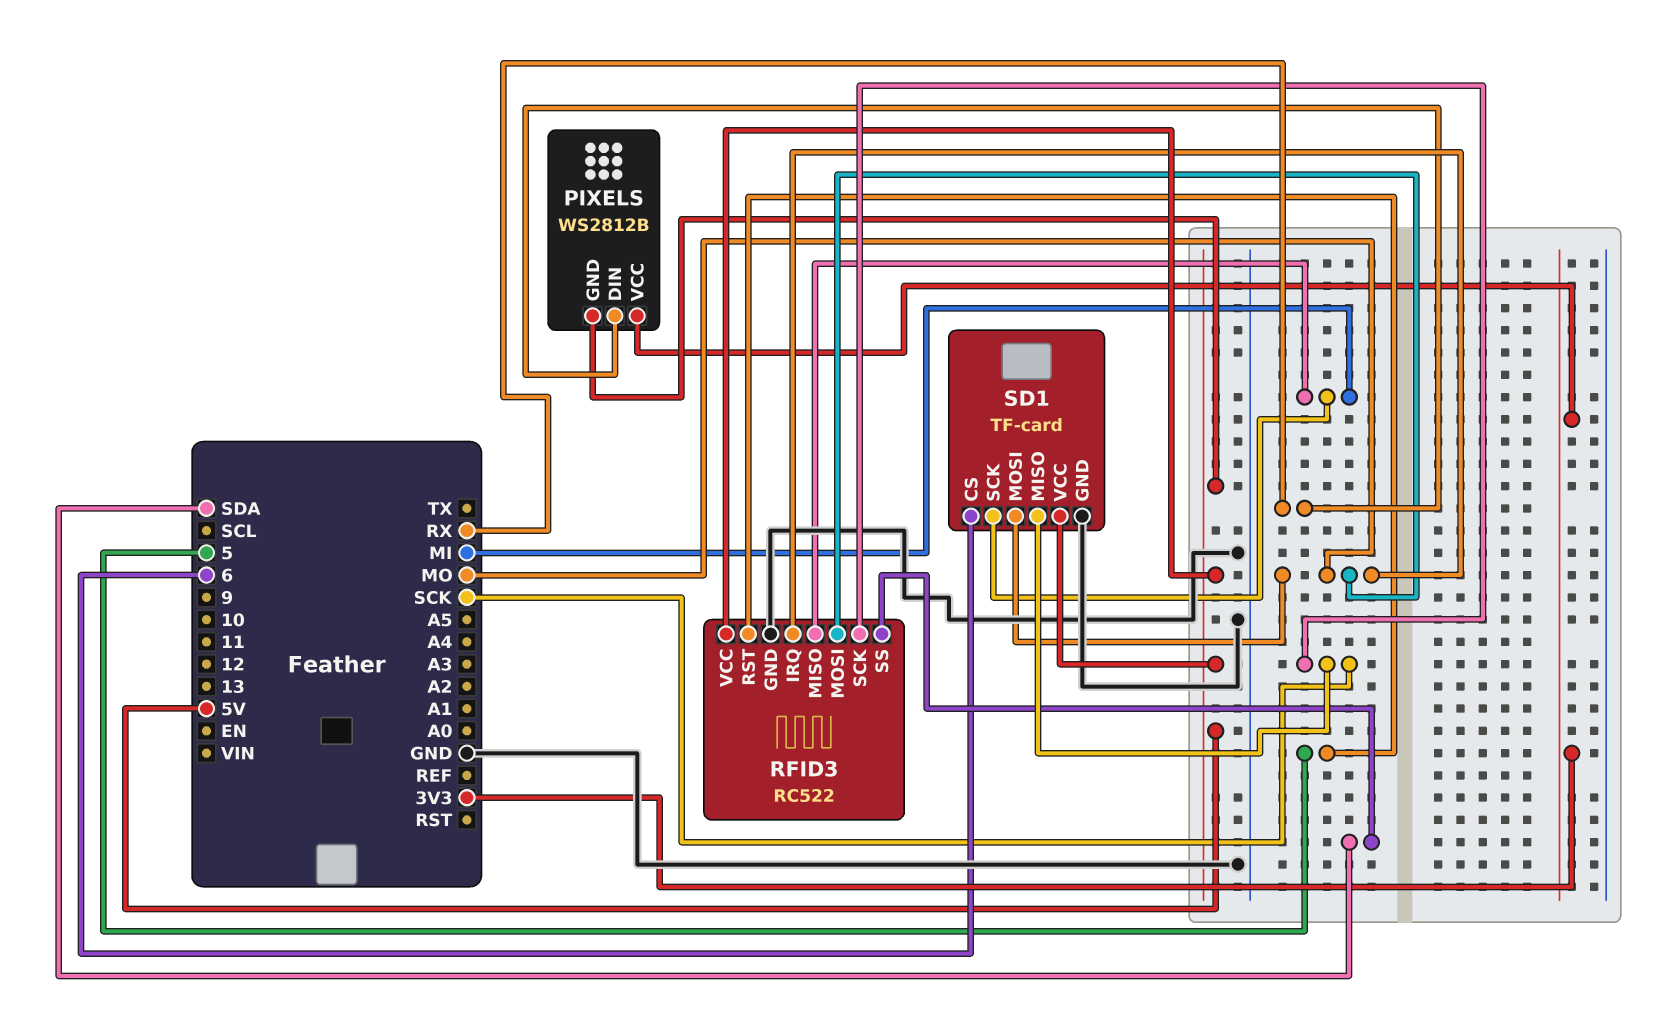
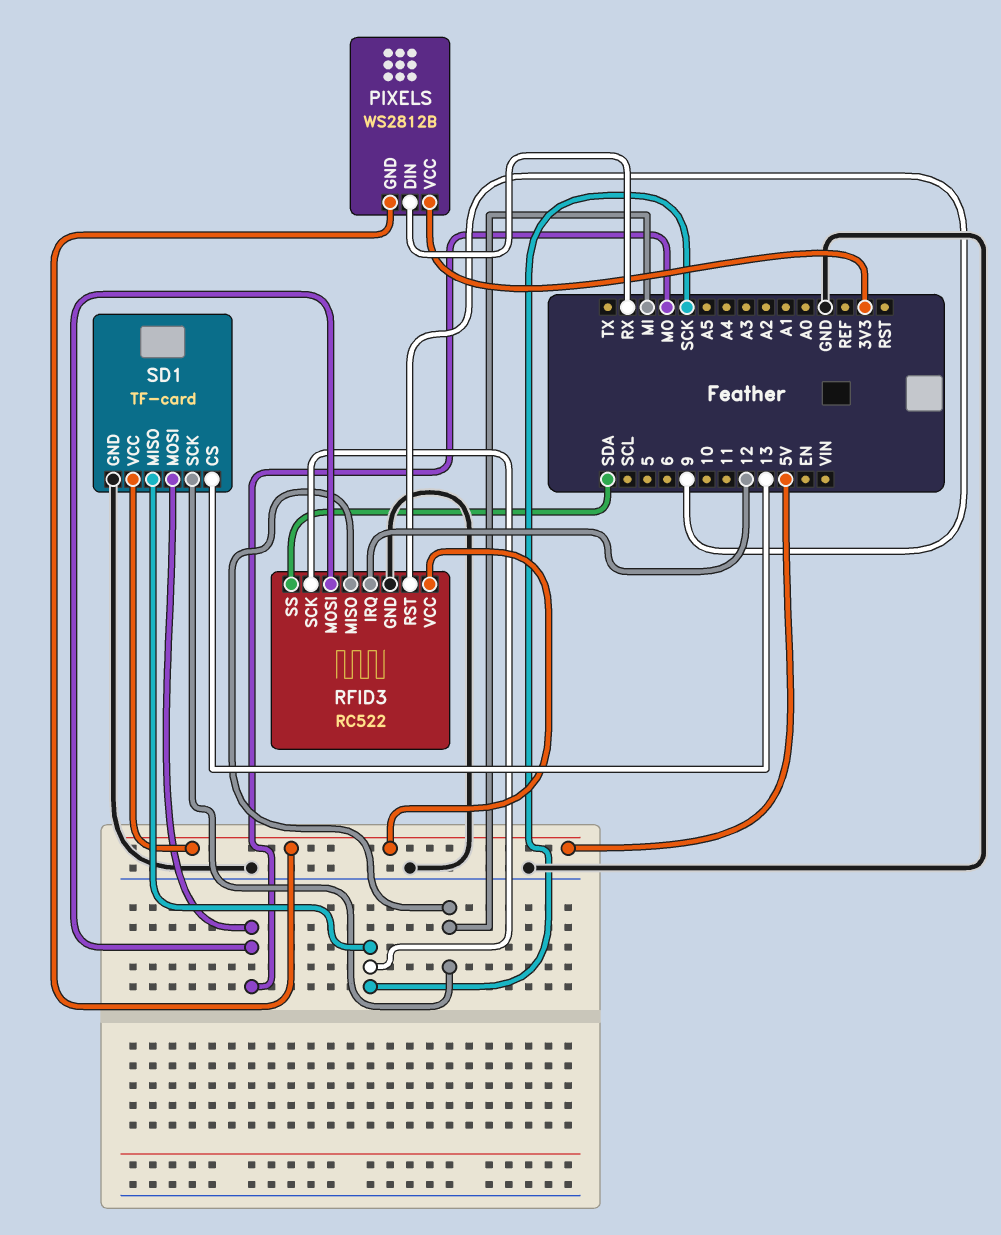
RFID3 pin IRQ: MO -> 12
RFID3 pin RST: 5 -> 9
SD1 pin CS: 6 -> 13

